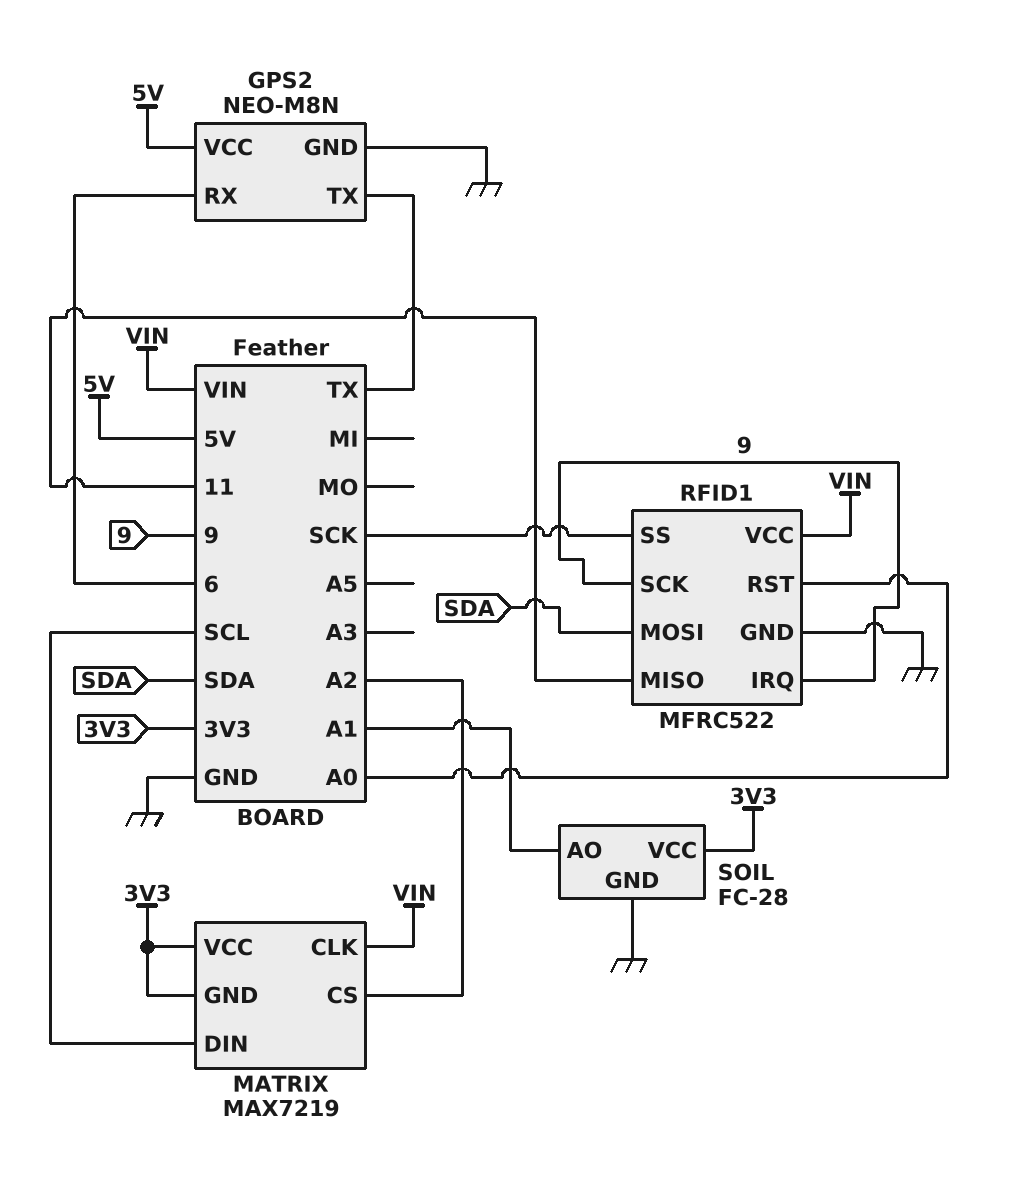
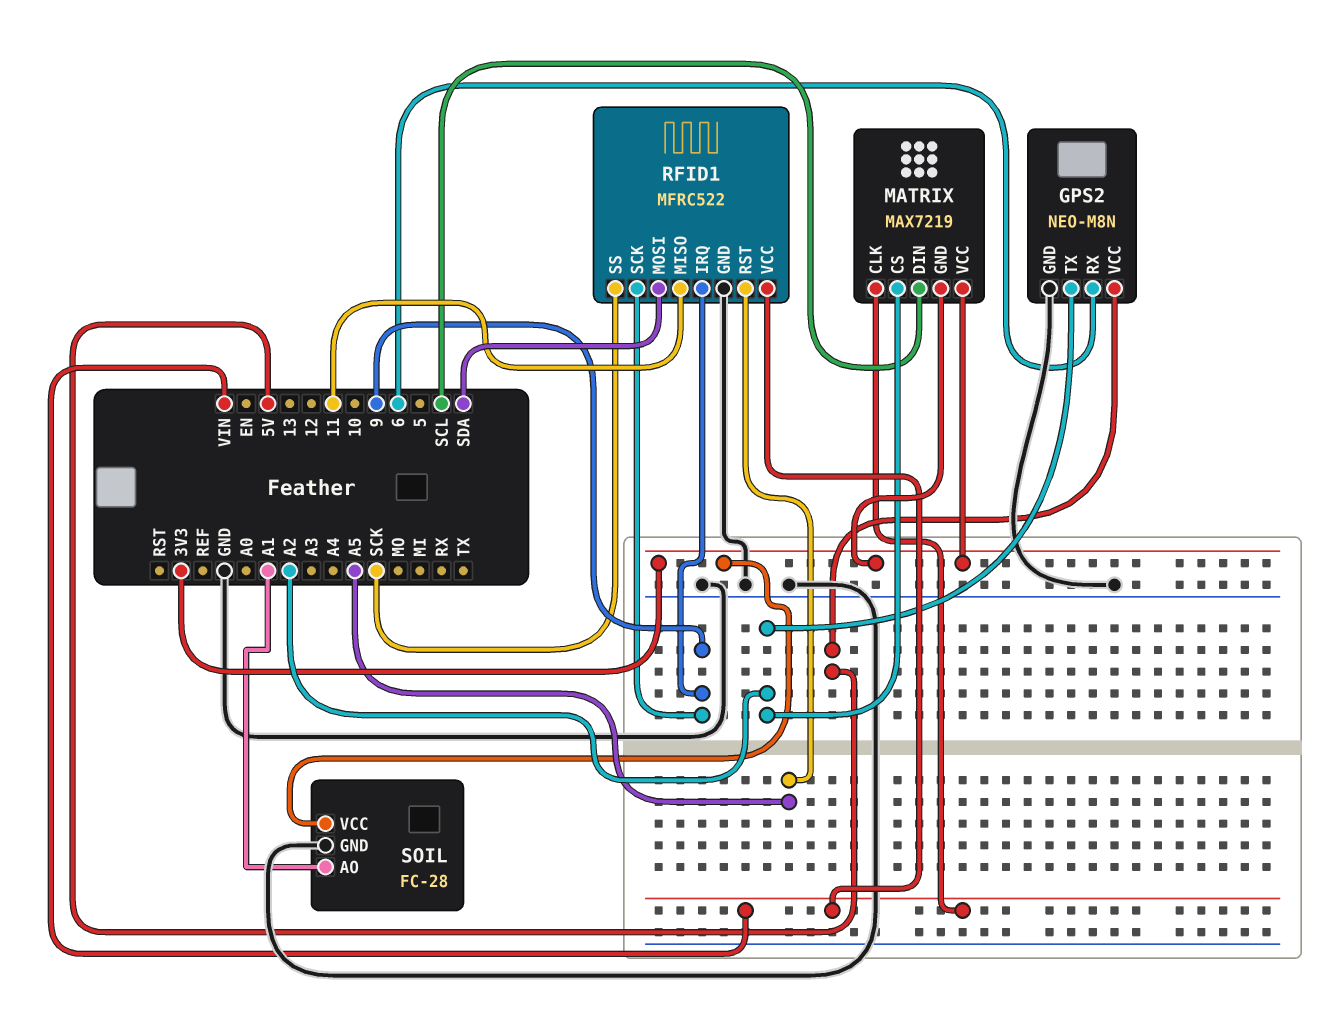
GPS2 pin TX: TX -> A2
RFID1 pin RST: A0 -> A5

